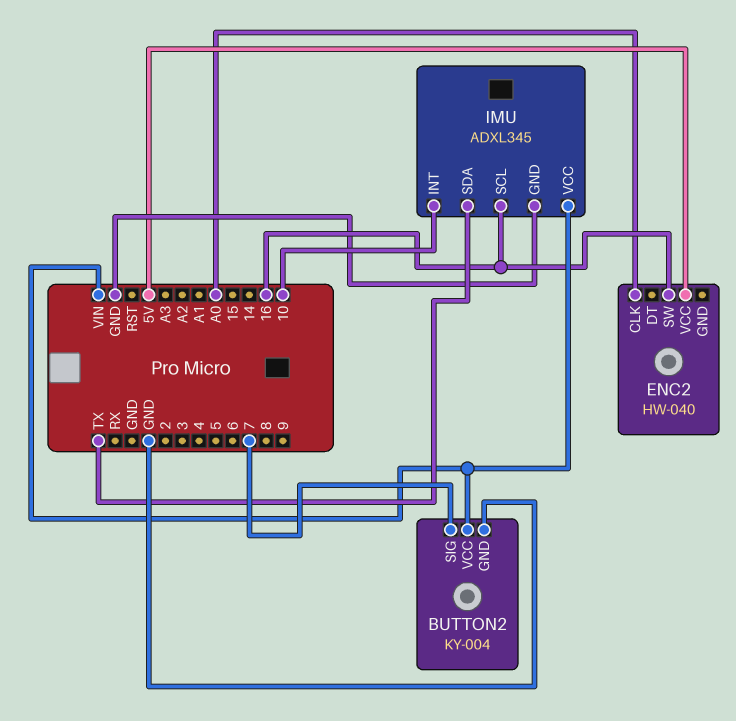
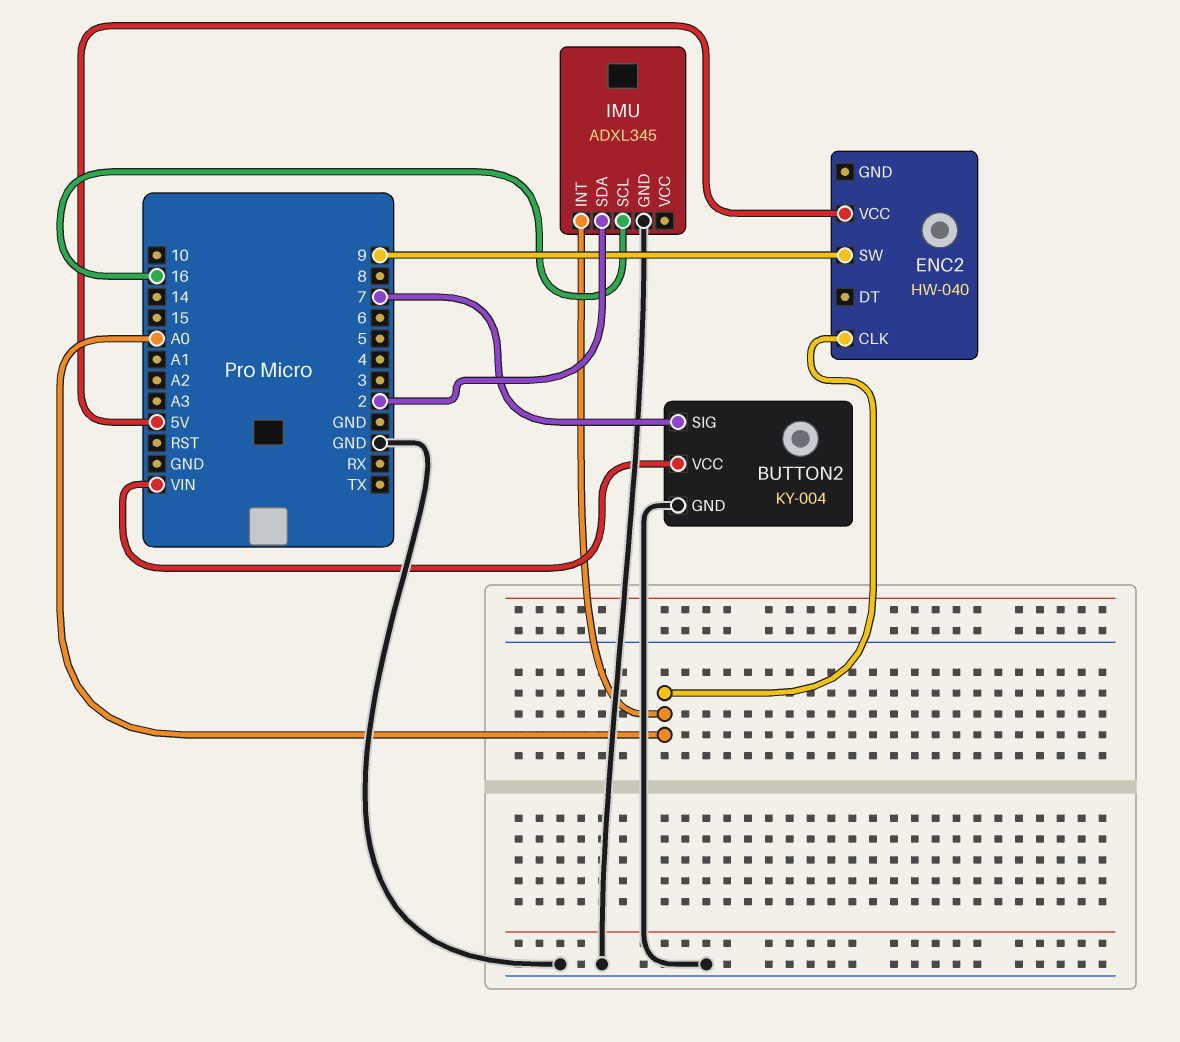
ENC2 pin SW: 16 -> 9
IMU pin INT: 10 -> A0
IMU pin SDA: TX -> 2
IMU pin VCC: VIN -> none

